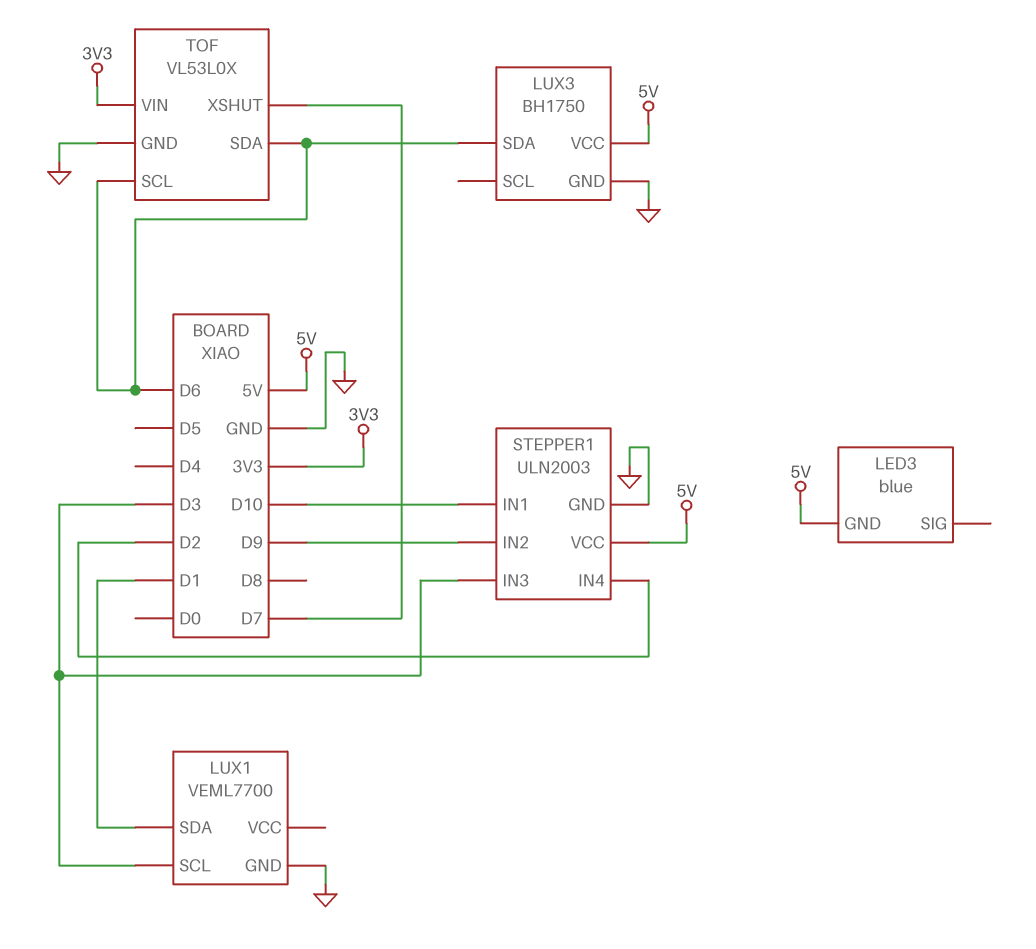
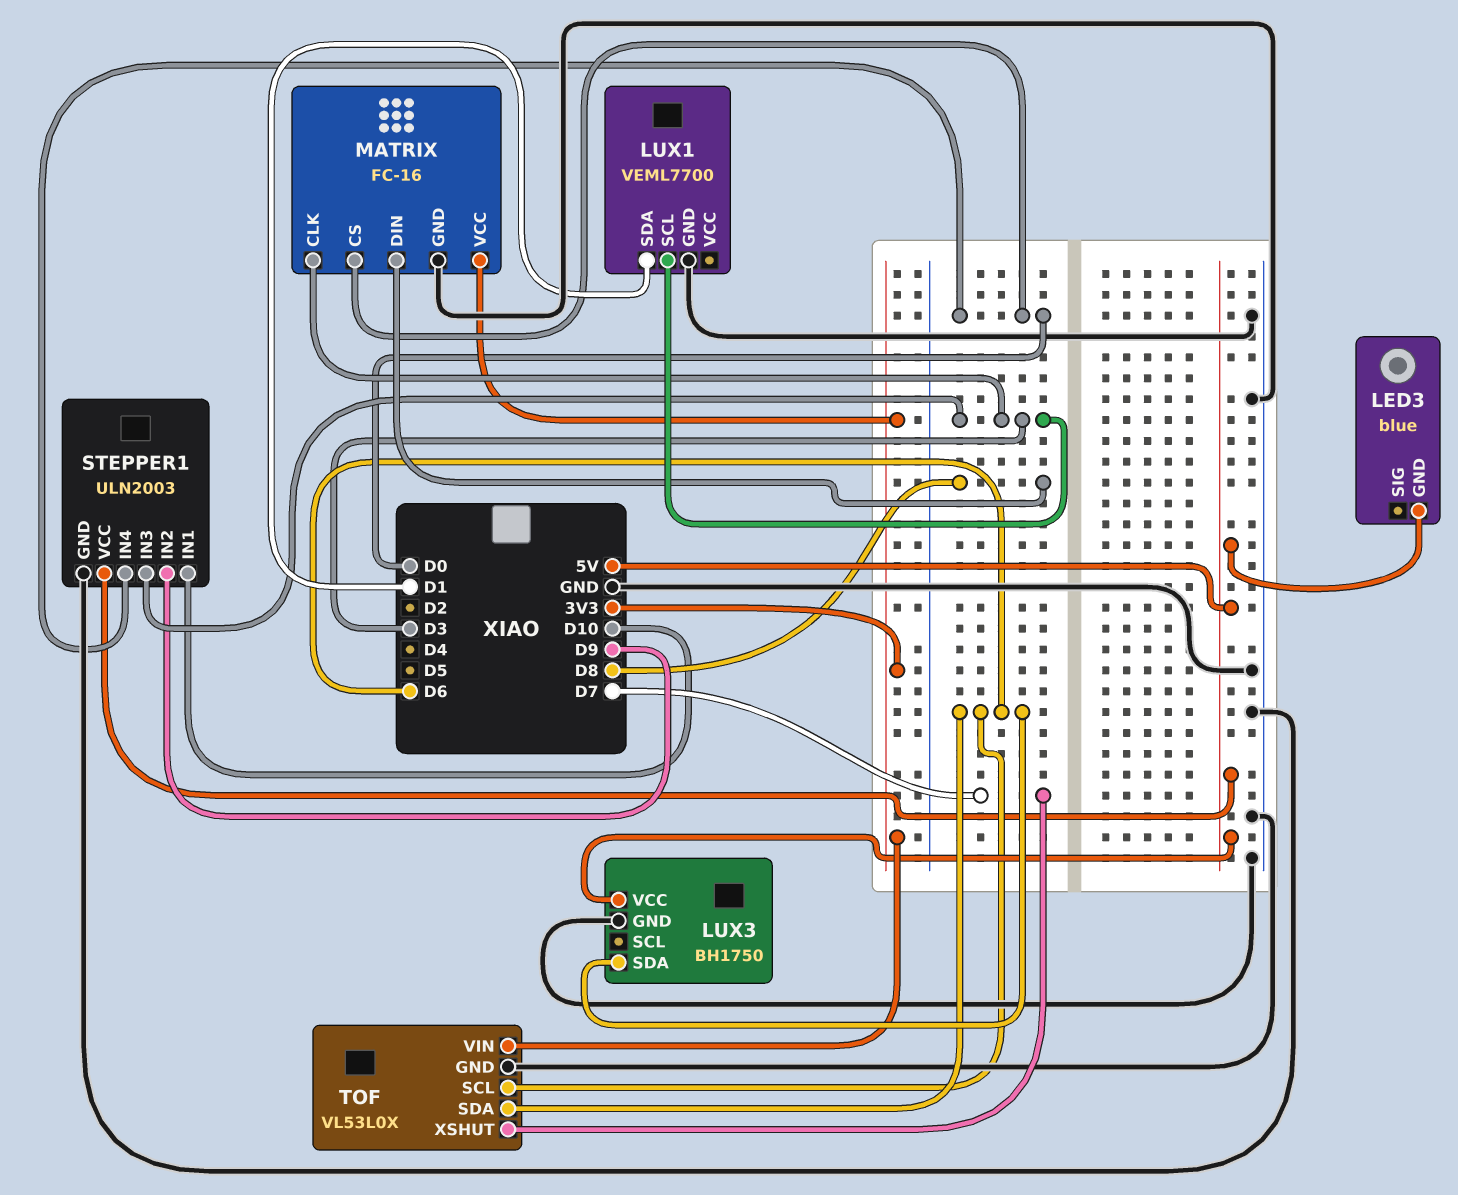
MATRIX: none -> FC-16
MATRIX pin CLK: none -> D3
MATRIX pin CS: none -> D0
MATRIX pin DIN: none -> D8
MATRIX pin GND: none -> GND
MATRIX pin VCC: none -> 3V3
STEPPER1 pin IN4: D2 -> D0

